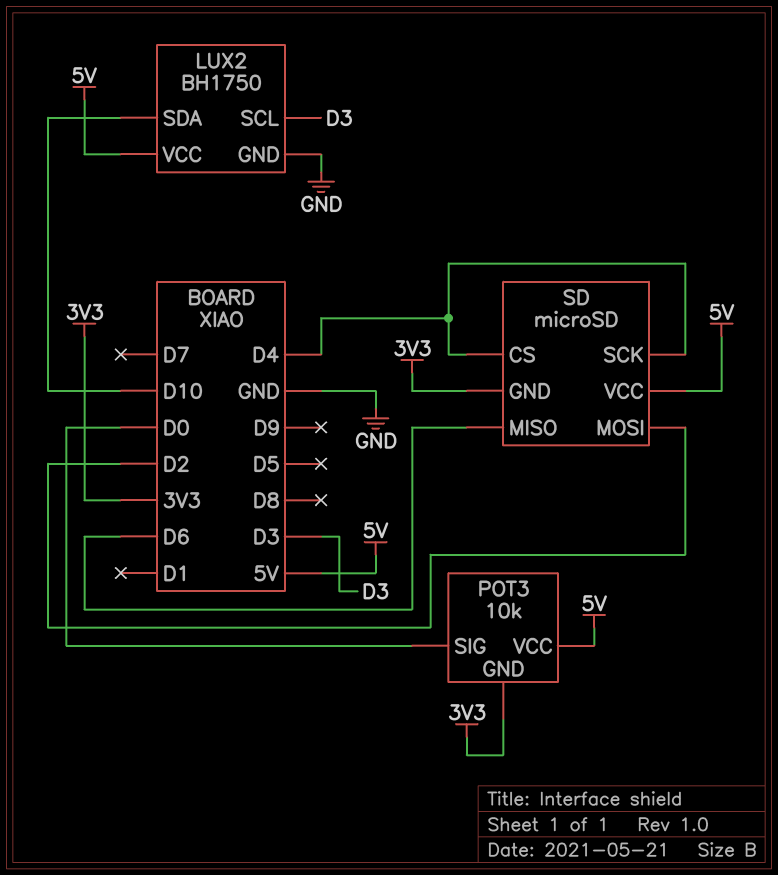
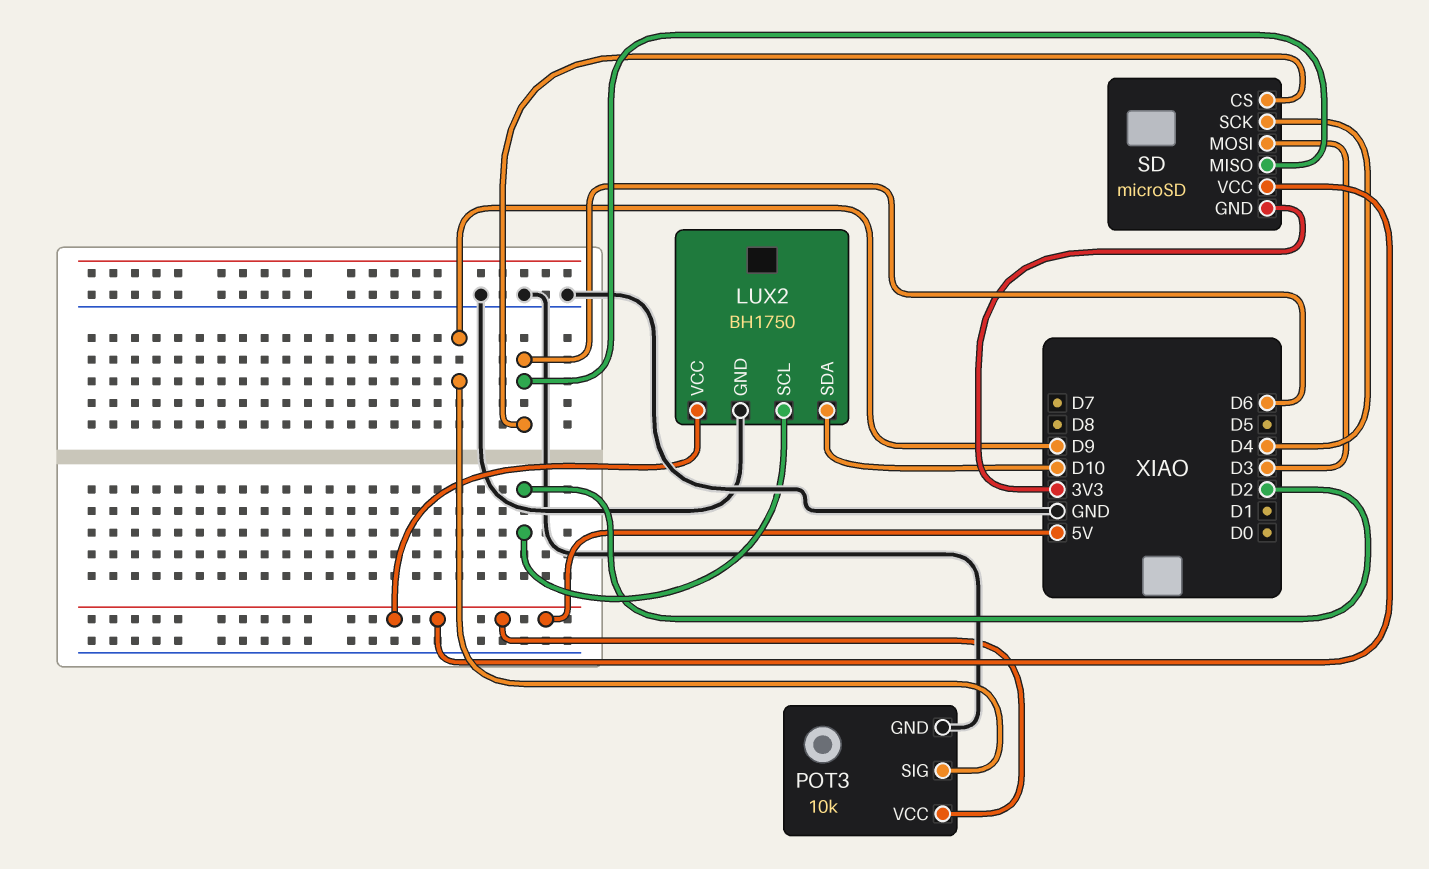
LUX2 pin SCL: D3 -> D2
POT3 pin GND: 3V3 -> GND
POT3 pin SIG: D0 -> D9
SD pin CS: D4 -> D6
SD pin MOSI: D2 -> D3

